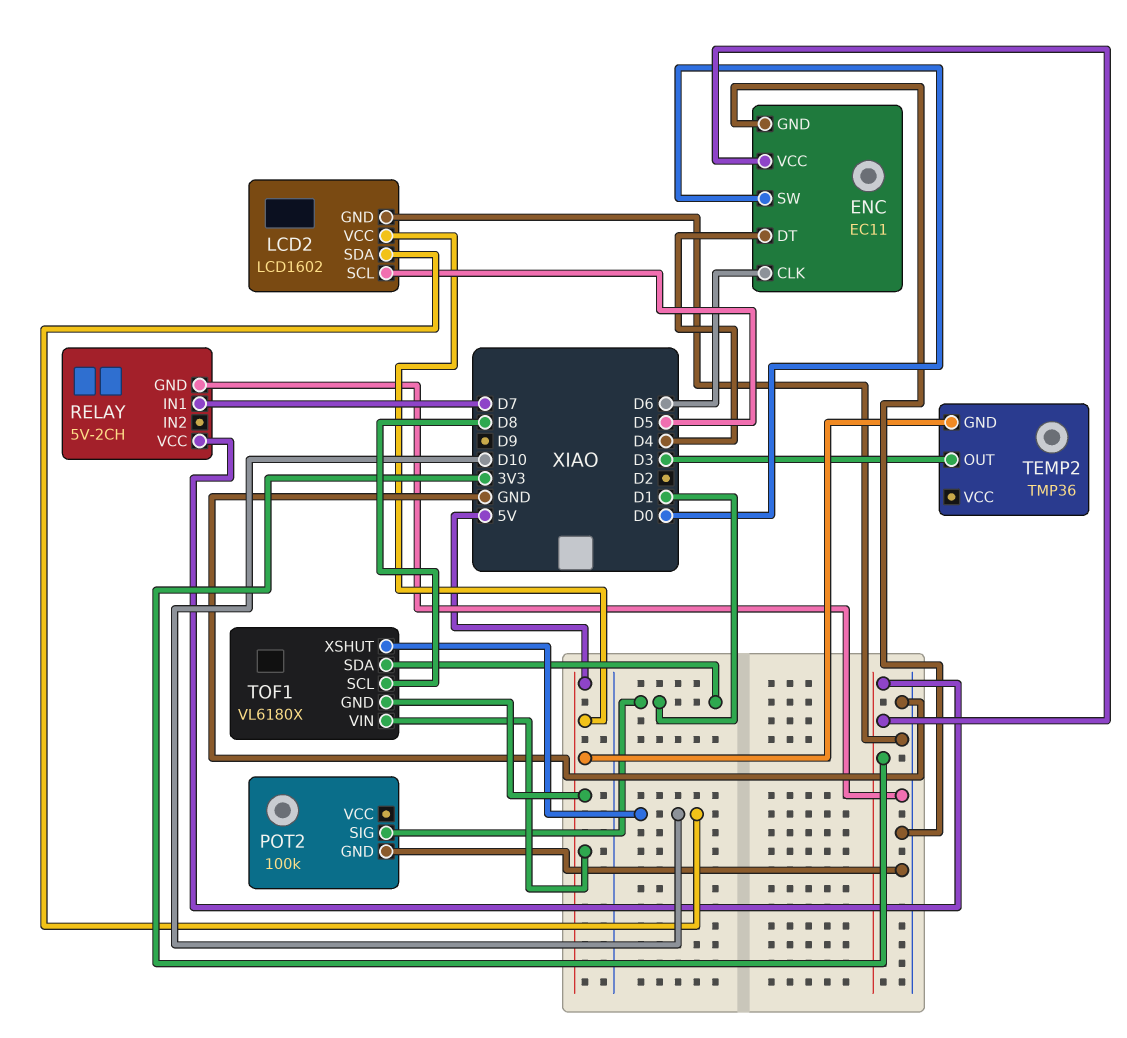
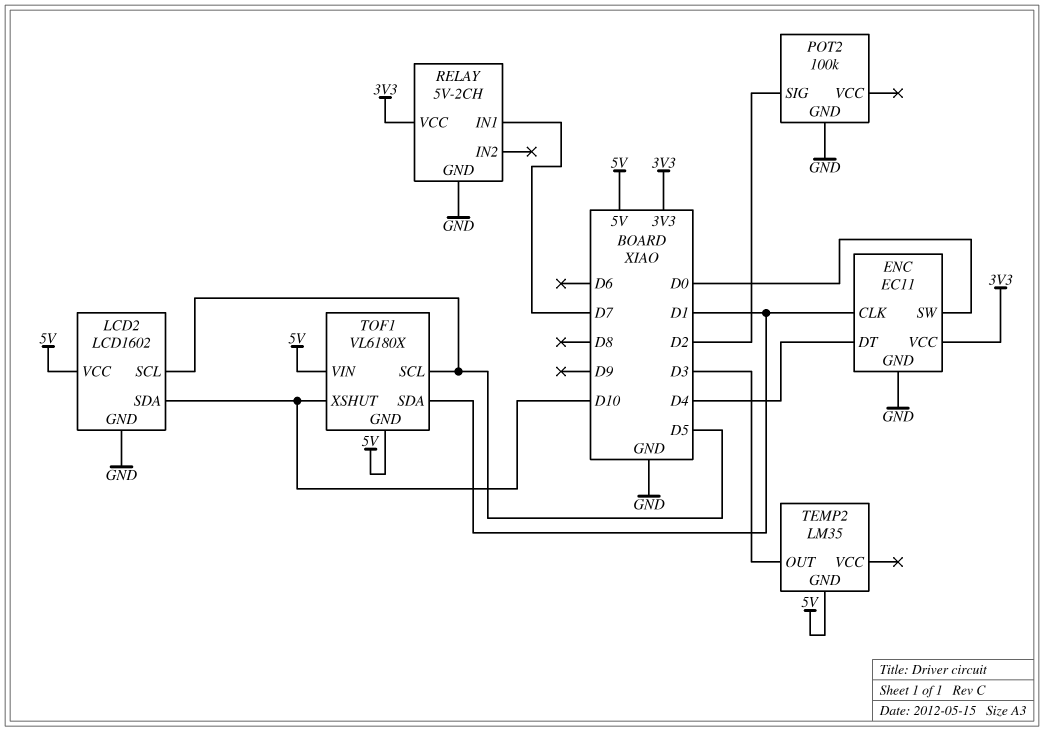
ENC pin CLK: D6 -> D1
POT2 pin SIG: D1 -> D2
TEMP2: TMP36 -> LM35
TOF1 pin SCL: D8 -> D5

